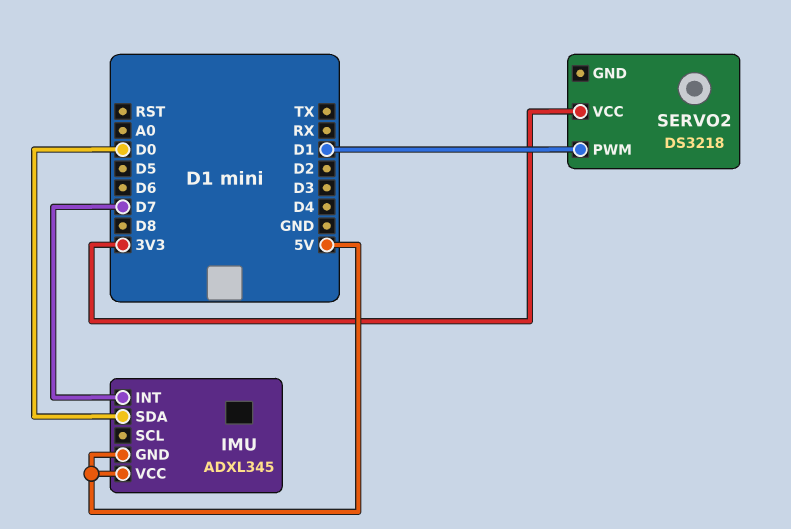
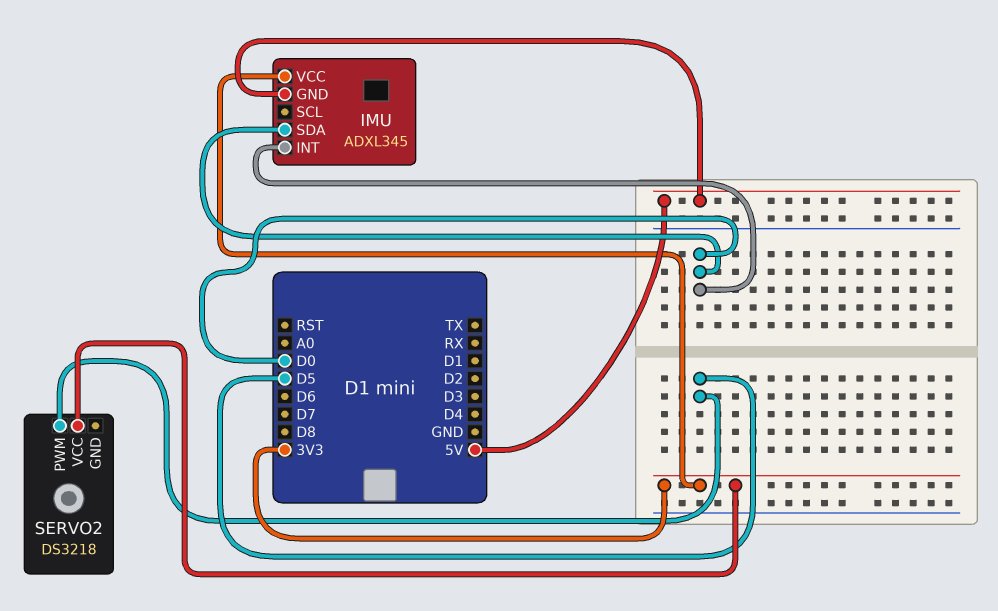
IMU pin INT: D7 -> D0
IMU pin VCC: 5V -> 3V3
SERVO2 pin PWM: D1 -> D5

